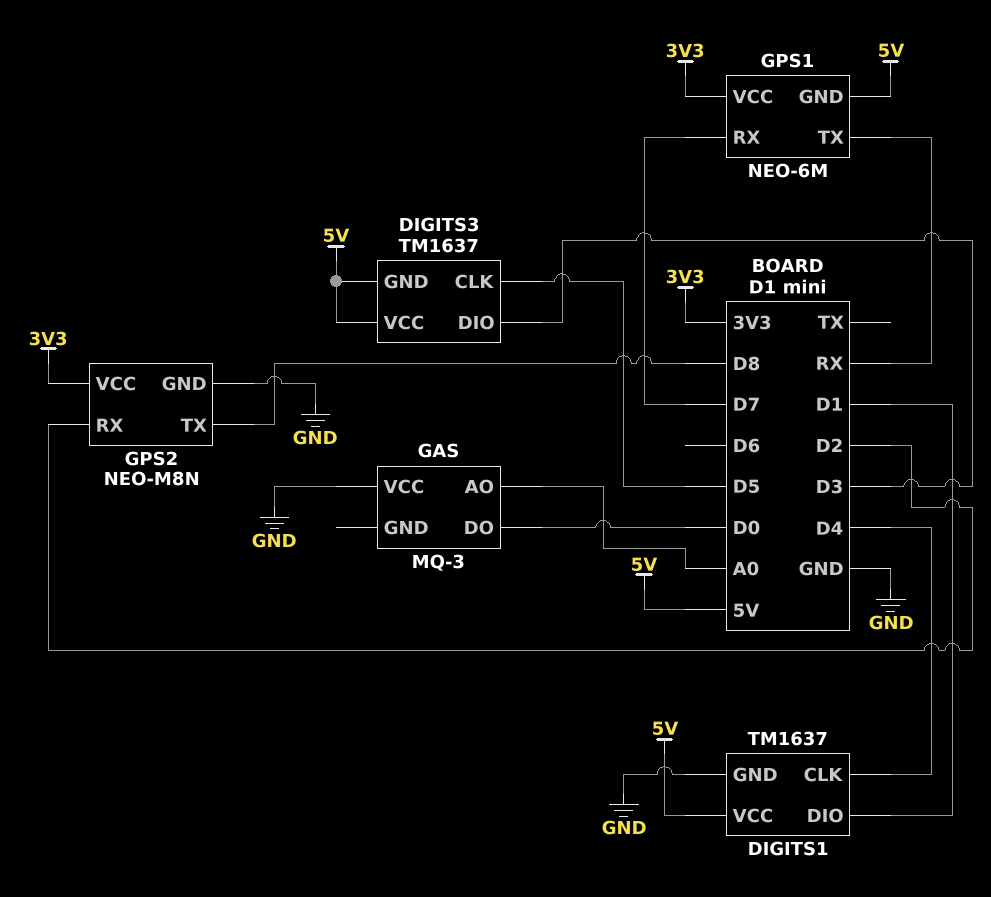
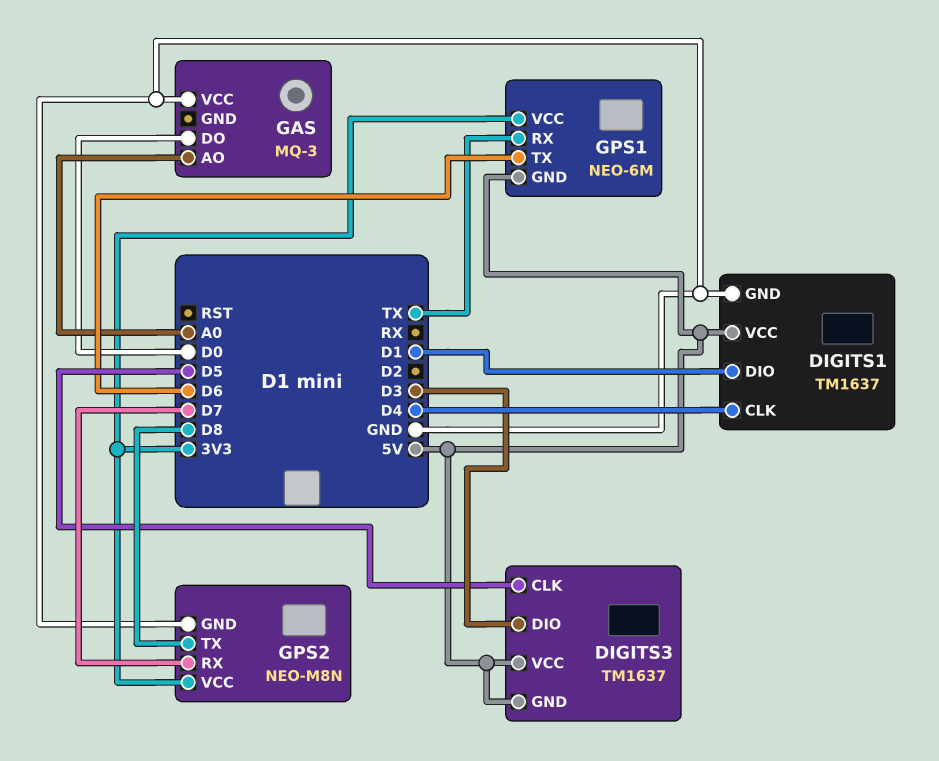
GPS1 pin RX: D7 -> TX
GPS1 pin TX: RX -> D6
GPS2 pin RX: D2 -> D7

